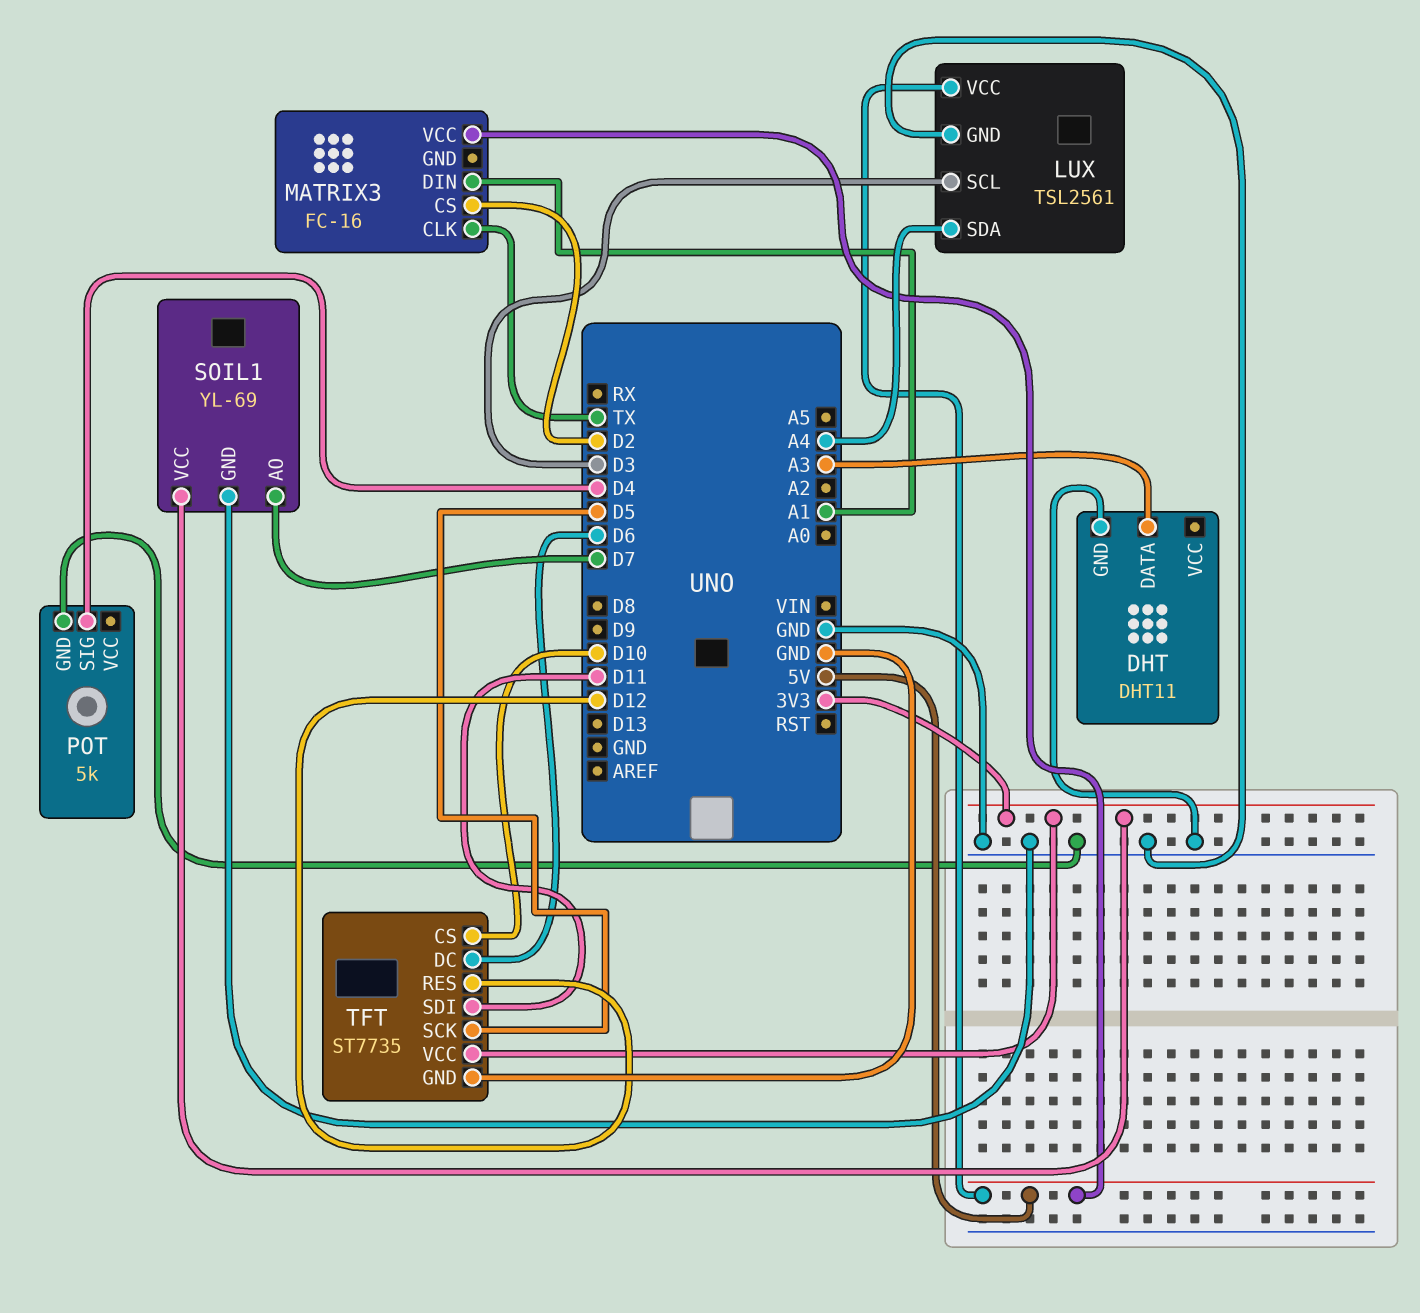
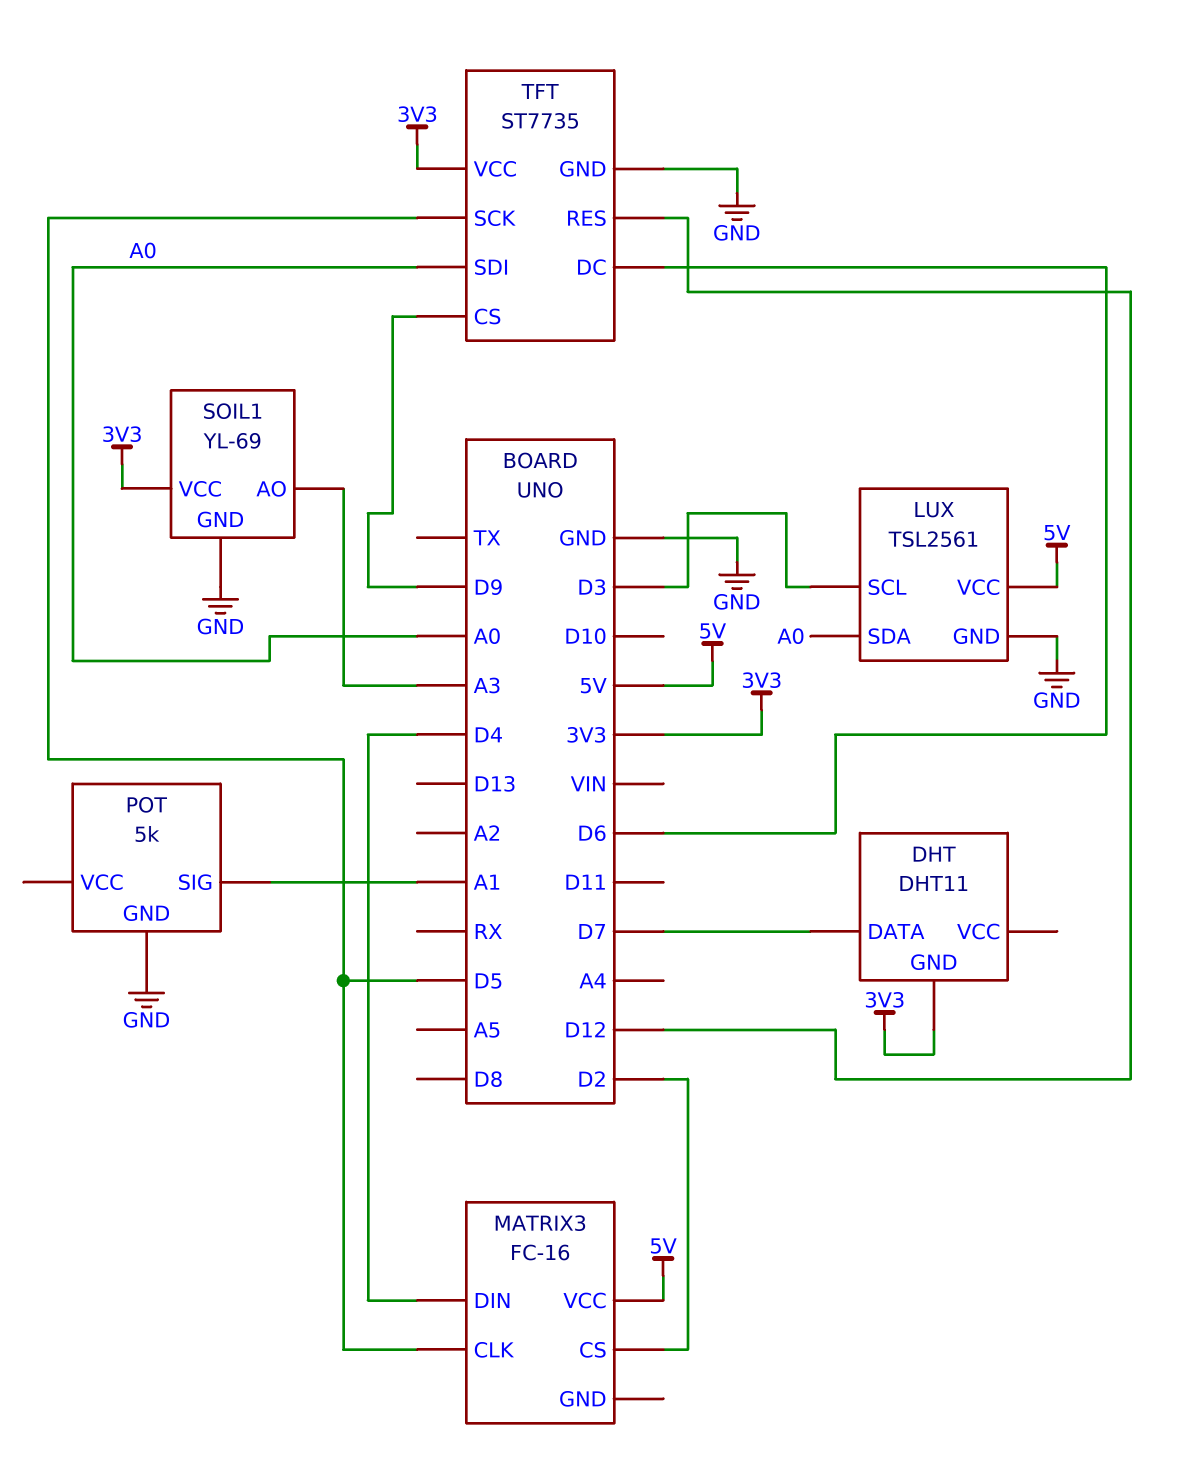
DHT pin DATA: A3 -> D7
DHT pin GND: GND -> 3V3
LUX pin SDA: A4 -> A0
MATRIX3 pin CLK: TX -> D5
MATRIX3 pin DIN: A1 -> D4
POT pin SIG: D4 -> A1
SOIL1 pin AO: D7 -> A3
TFT pin CS: D10 -> D9
TFT pin SDI: D11 -> A0

